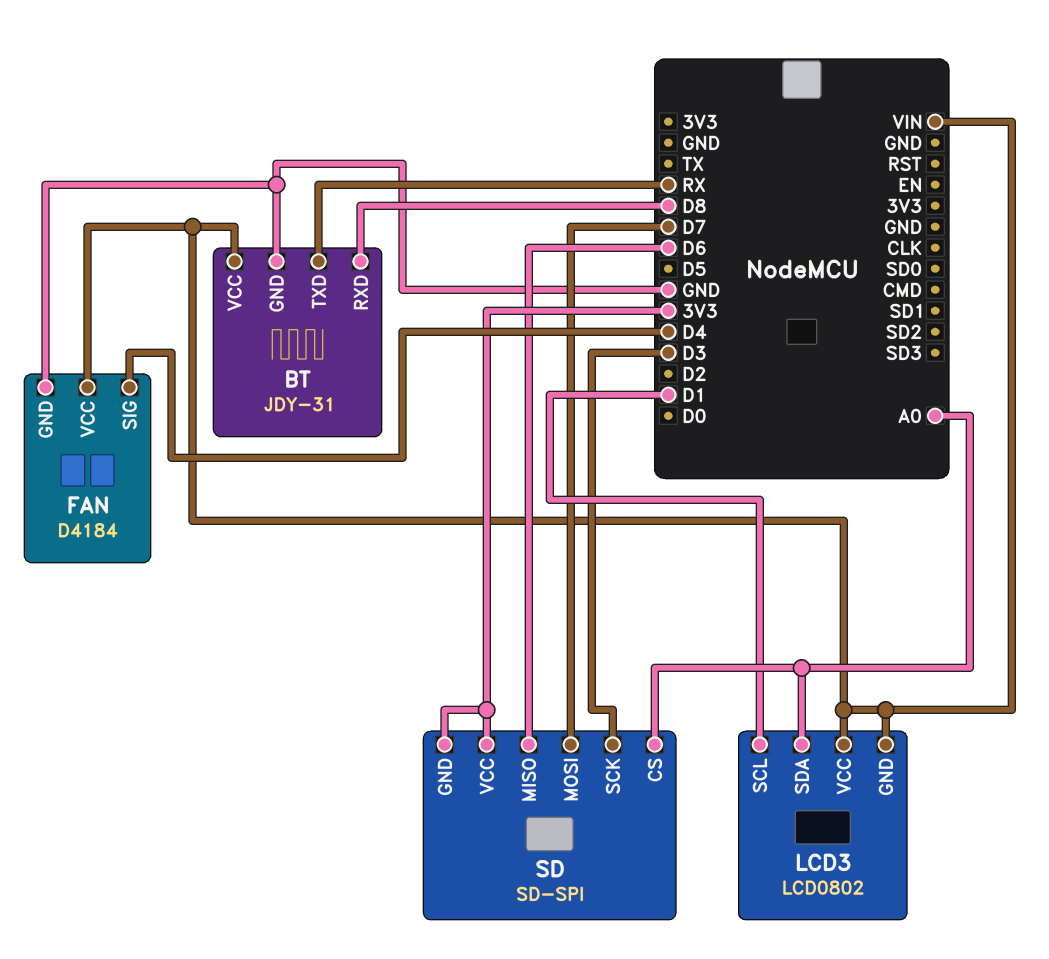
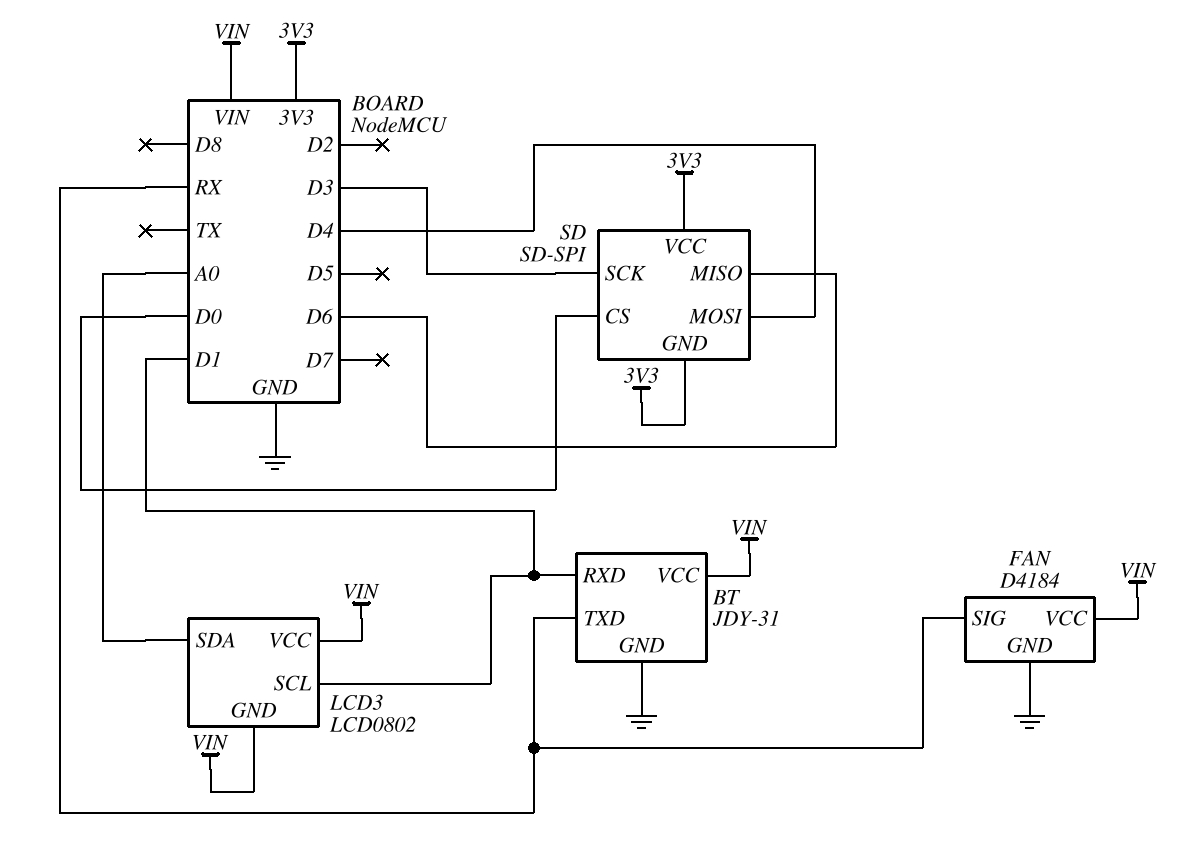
BT pin RXD: D8 -> D1
FAN pin SIG: D4 -> RX
SD pin CS: A0 -> D0
SD pin MOSI: D7 -> D4

